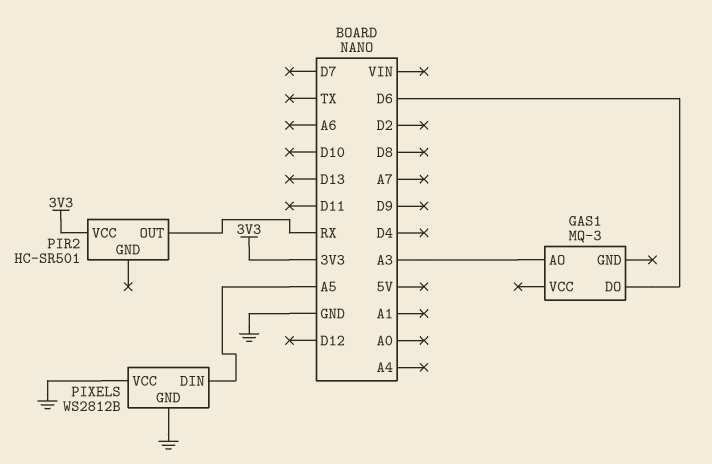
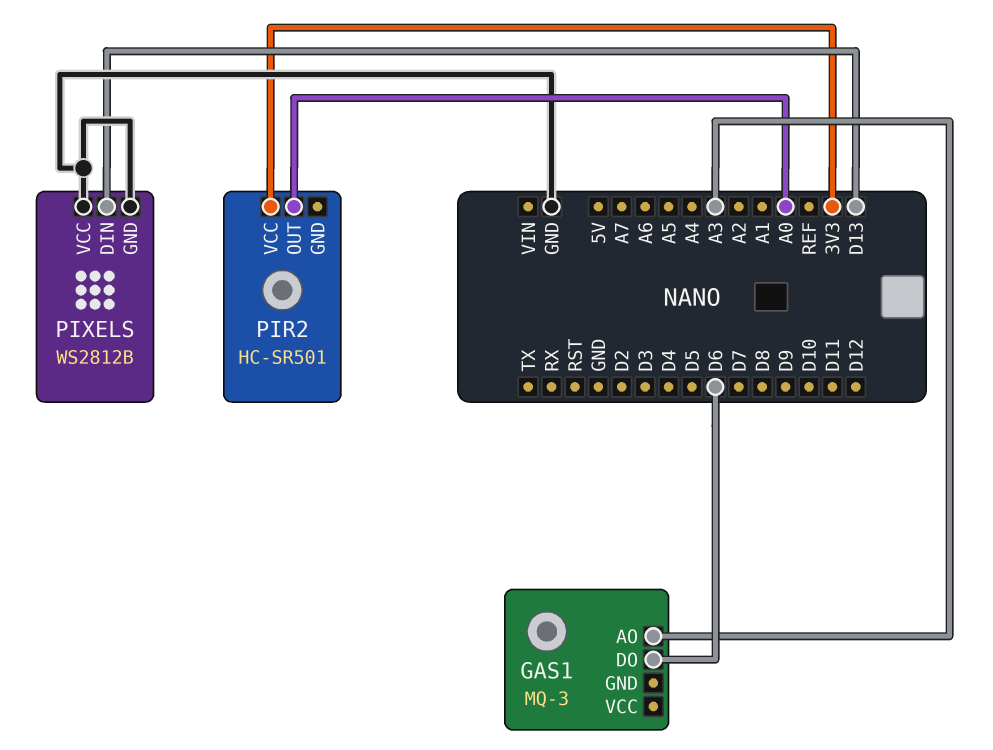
PIR2 pin OUT: RX -> A0
PIXELS pin DIN: A5 -> D13

